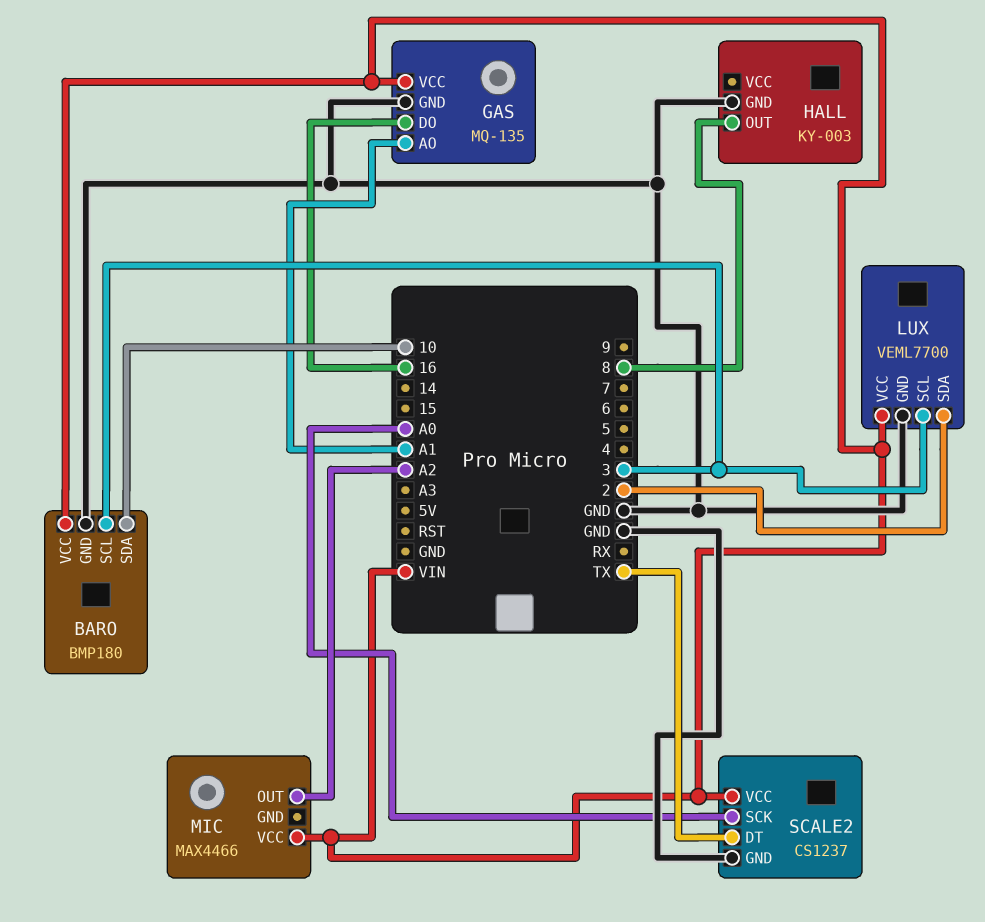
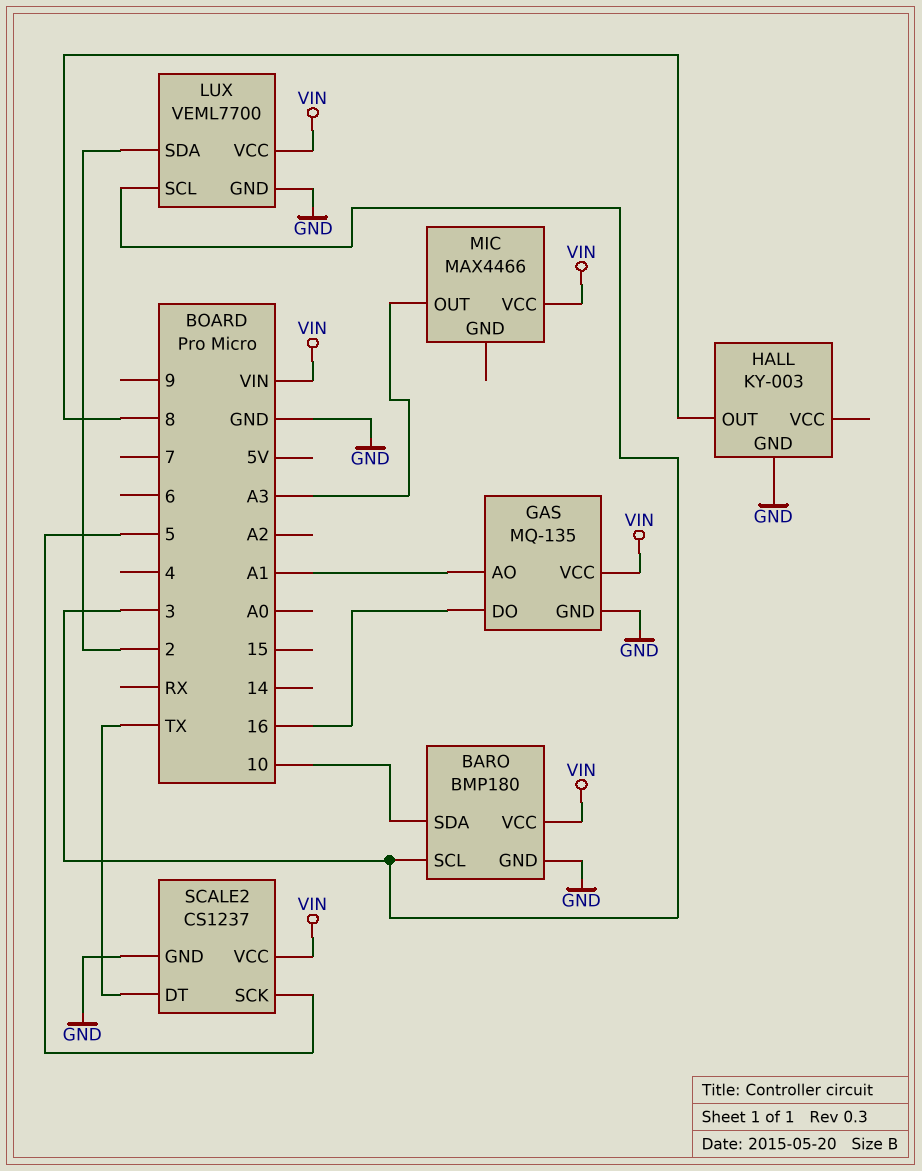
MIC pin OUT: A2 -> A3
SCALE2 pin SCK: A0 -> 5

